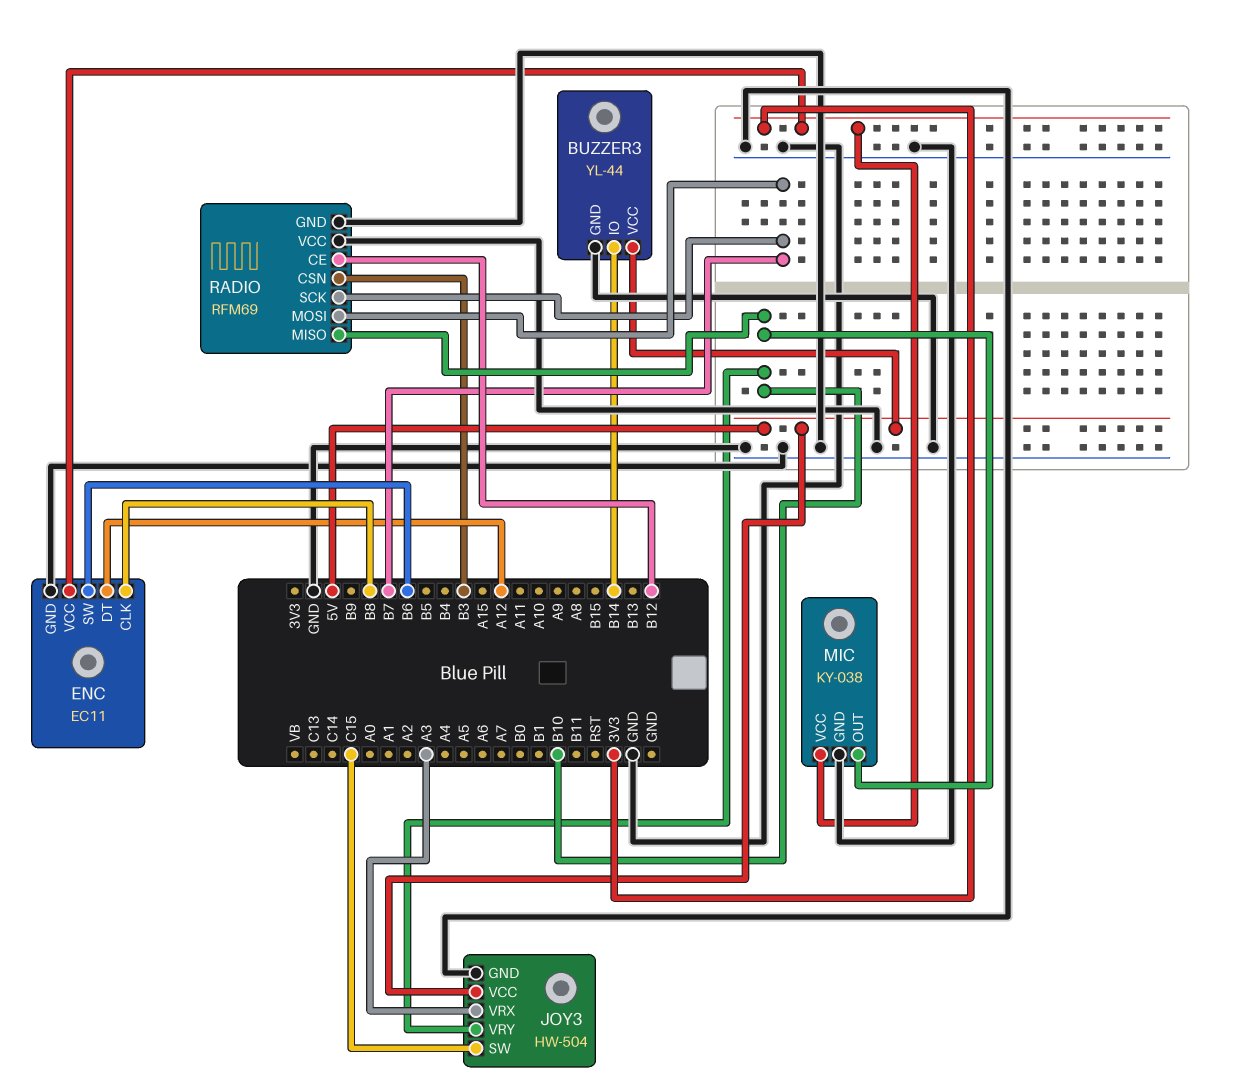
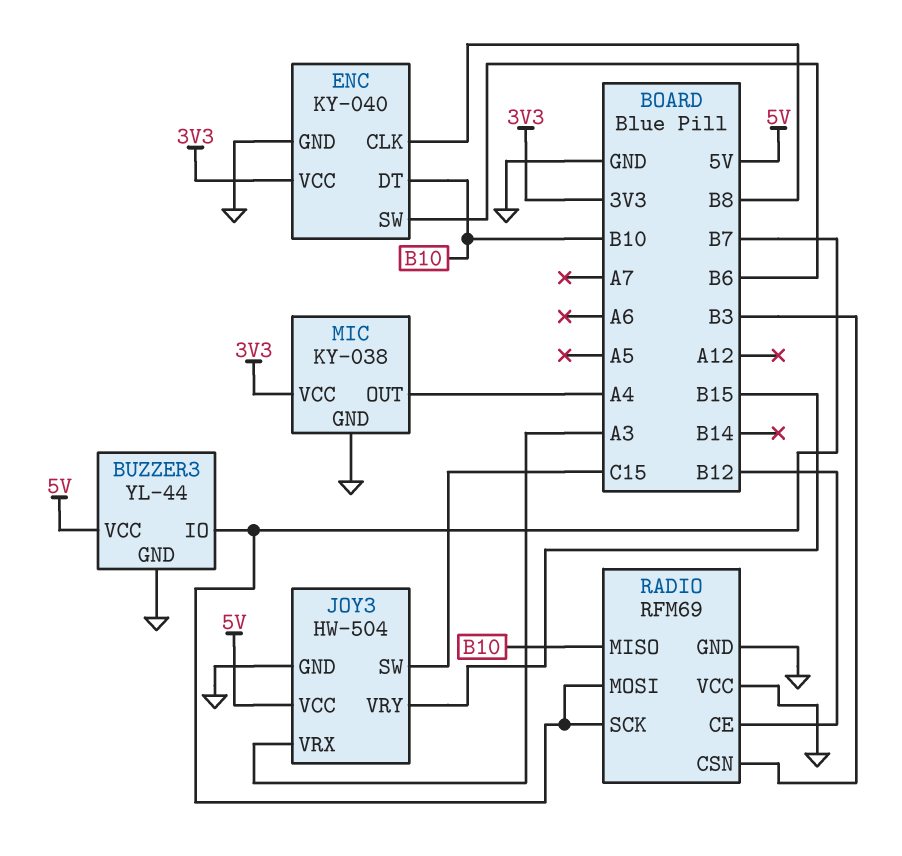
BUZZER3 pin IO: B14 -> B7
ENC: EC11 -> KY-040
ENC pin DT: A12 -> B10
JOY3 pin VRY: B10 -> B15
MIC pin OUT: B10 -> A4

